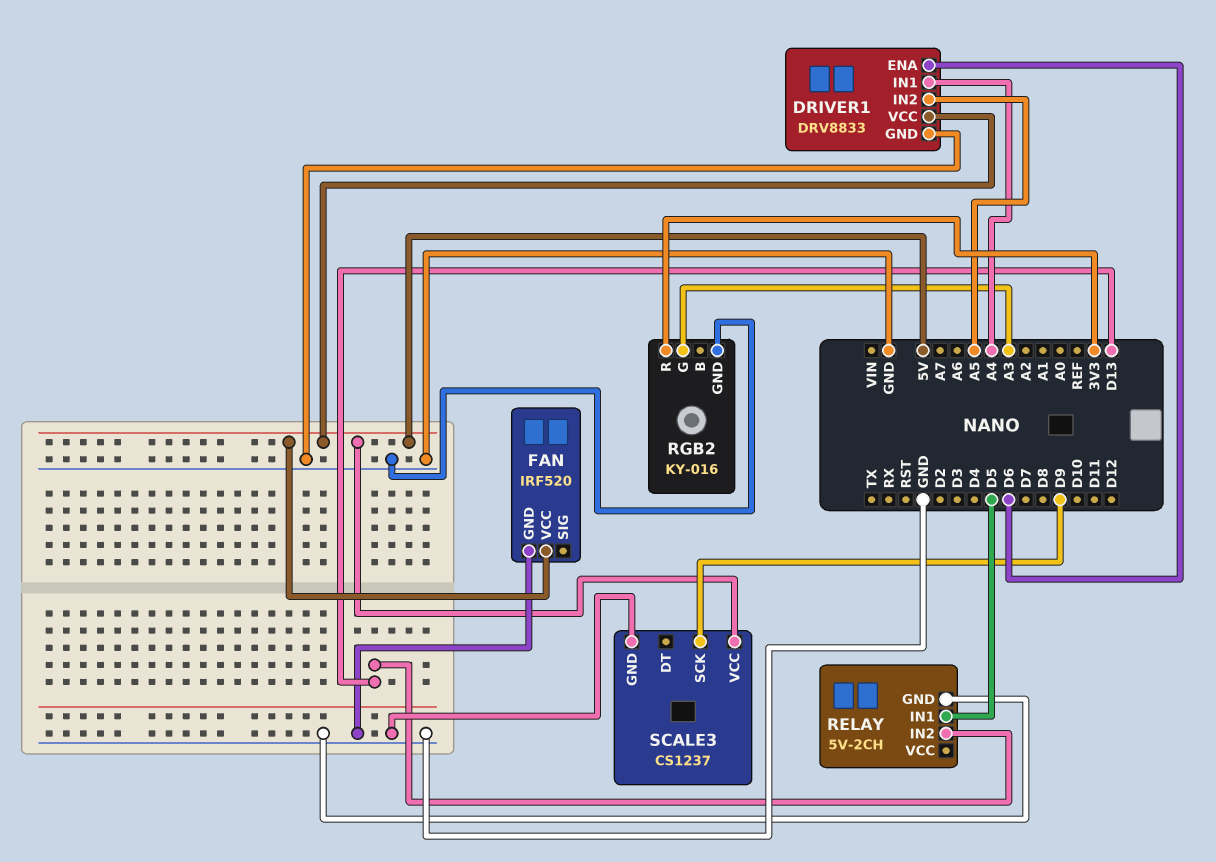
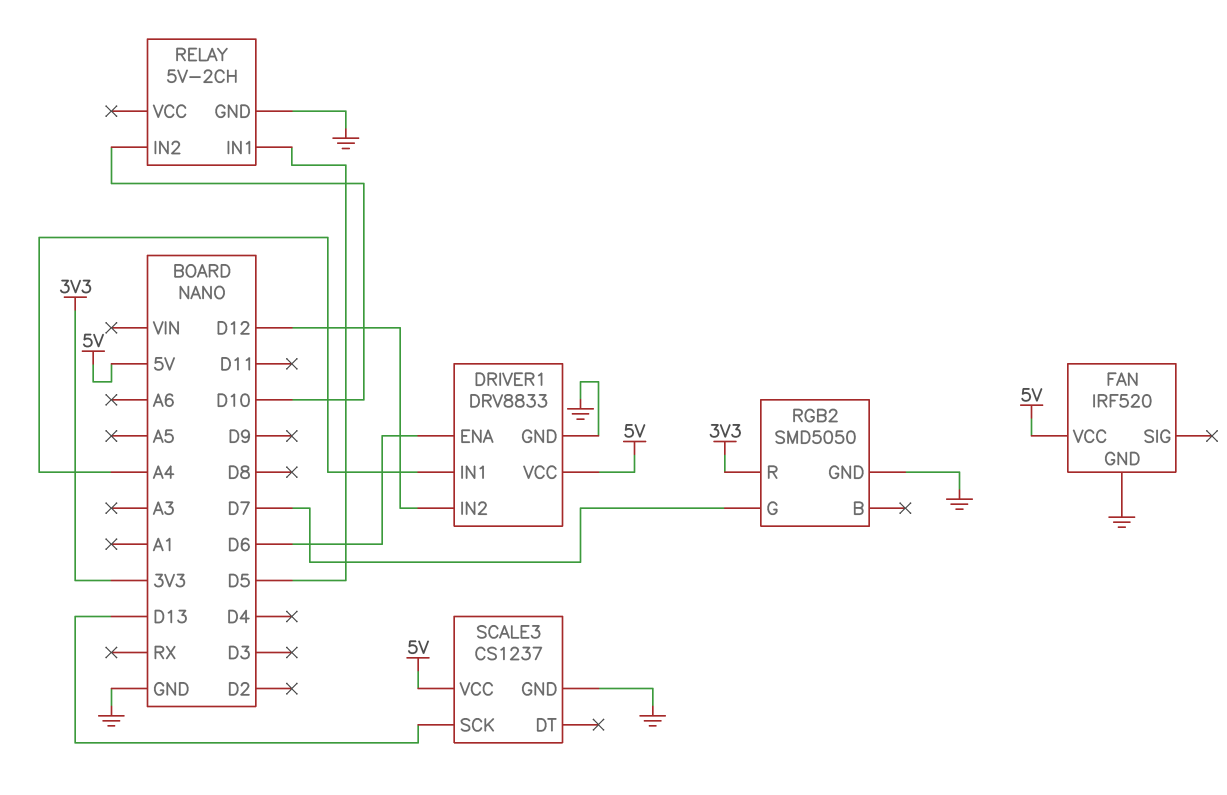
DRIVER1 pin IN2: A5 -> D12
RELAY pin IN2: D13 -> D10
RGB2: KY-016 -> SMD5050
RGB2 pin G: A3 -> D7
SCALE3 pin SCK: D9 -> D13

